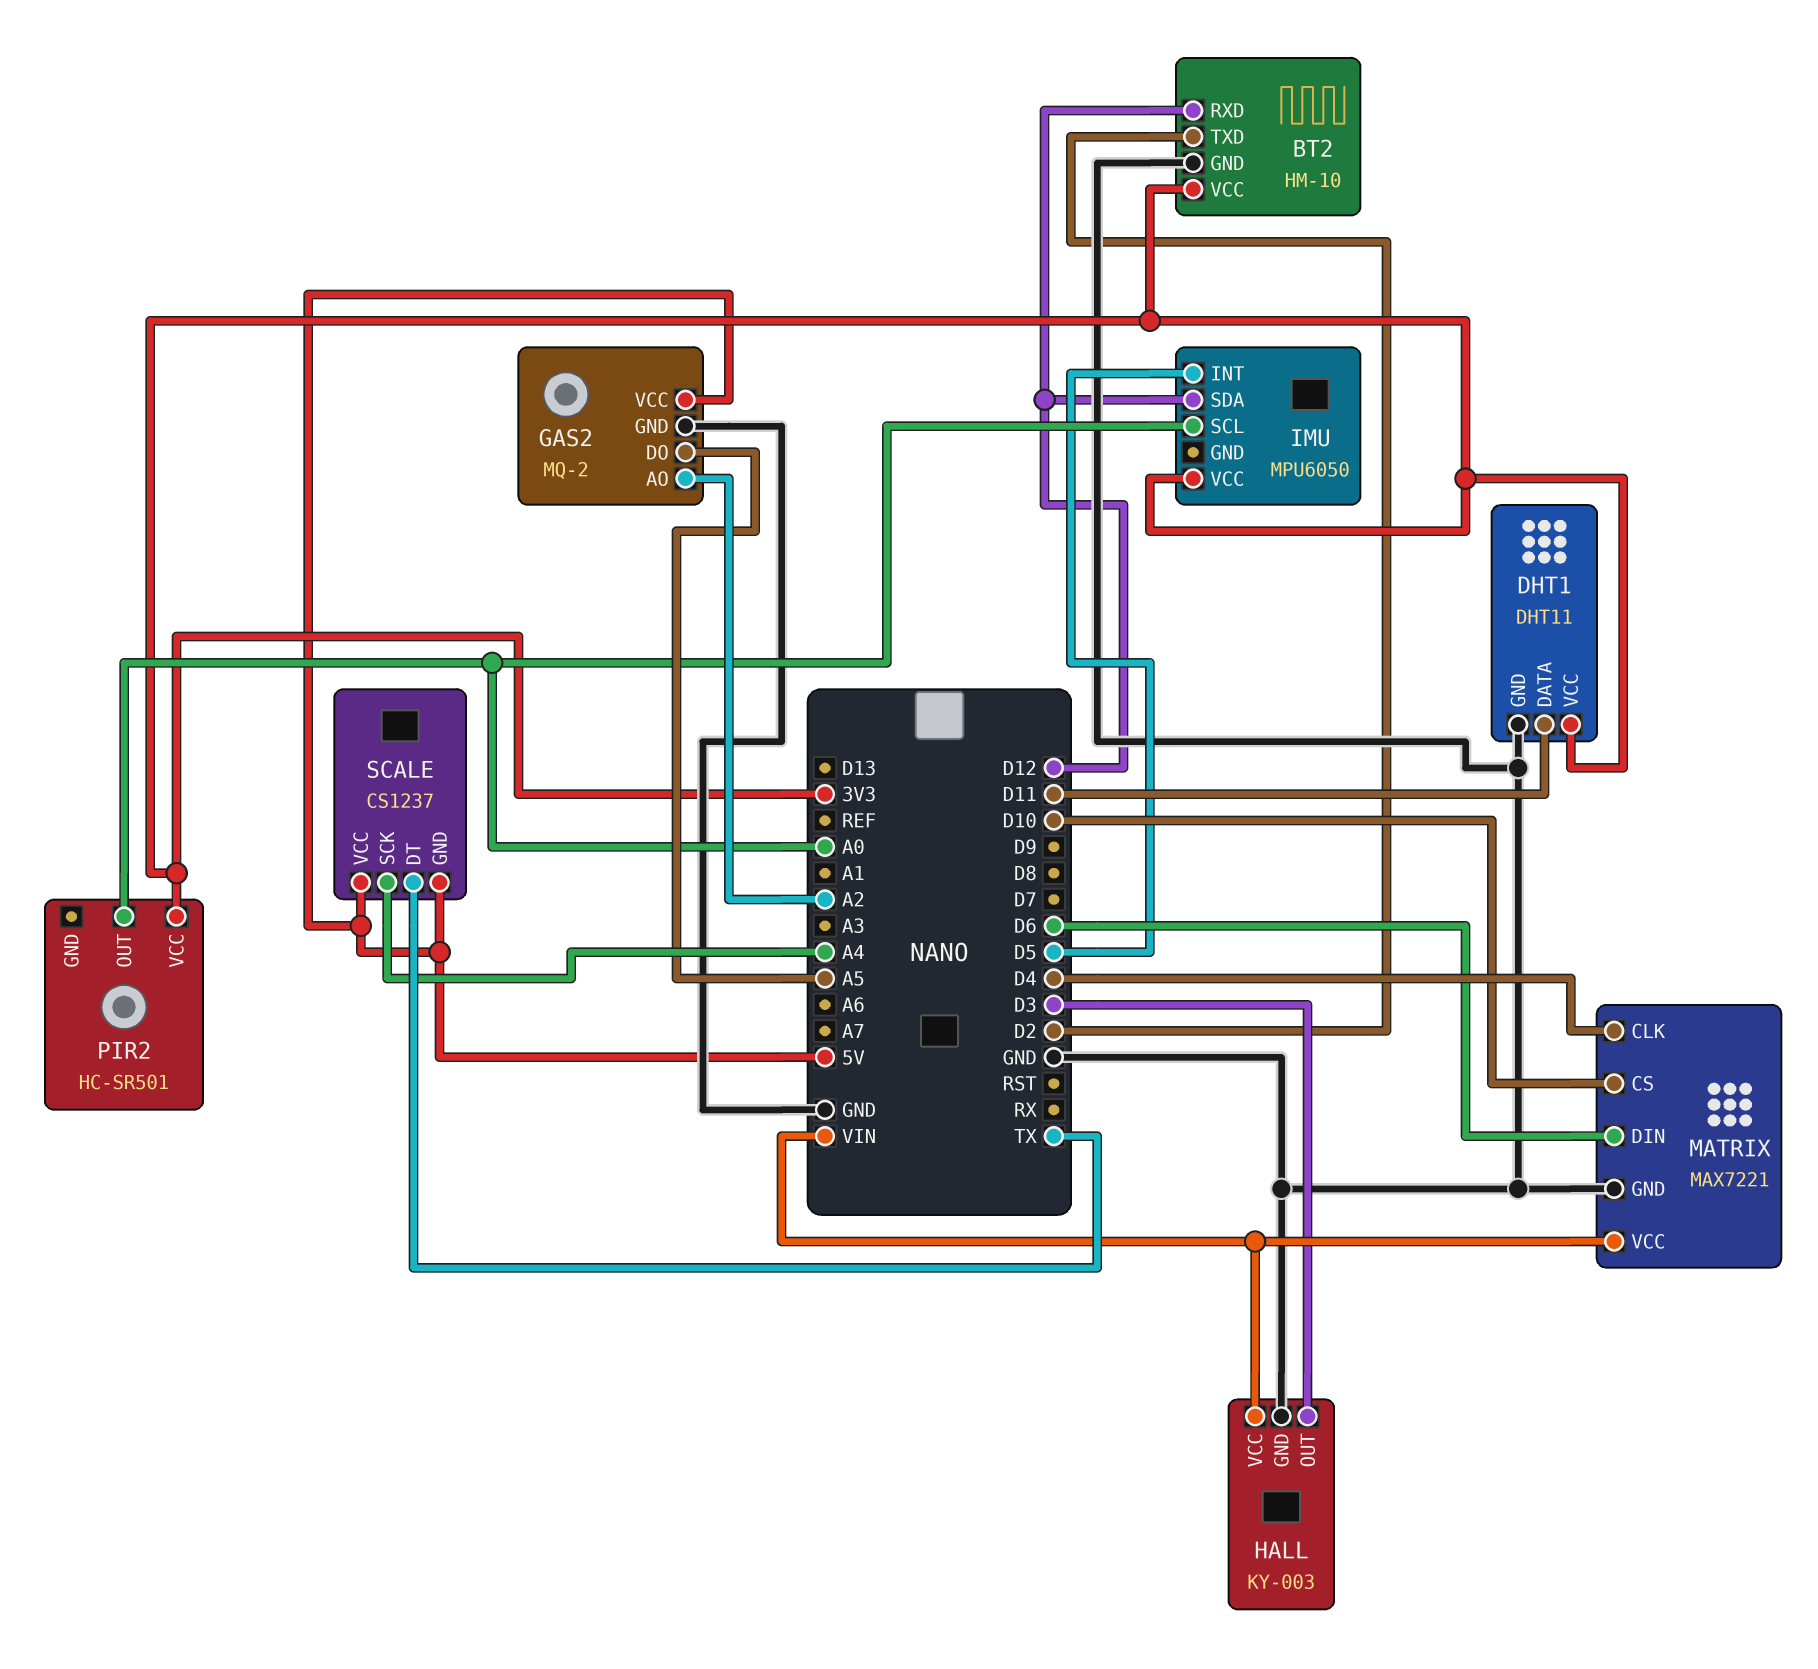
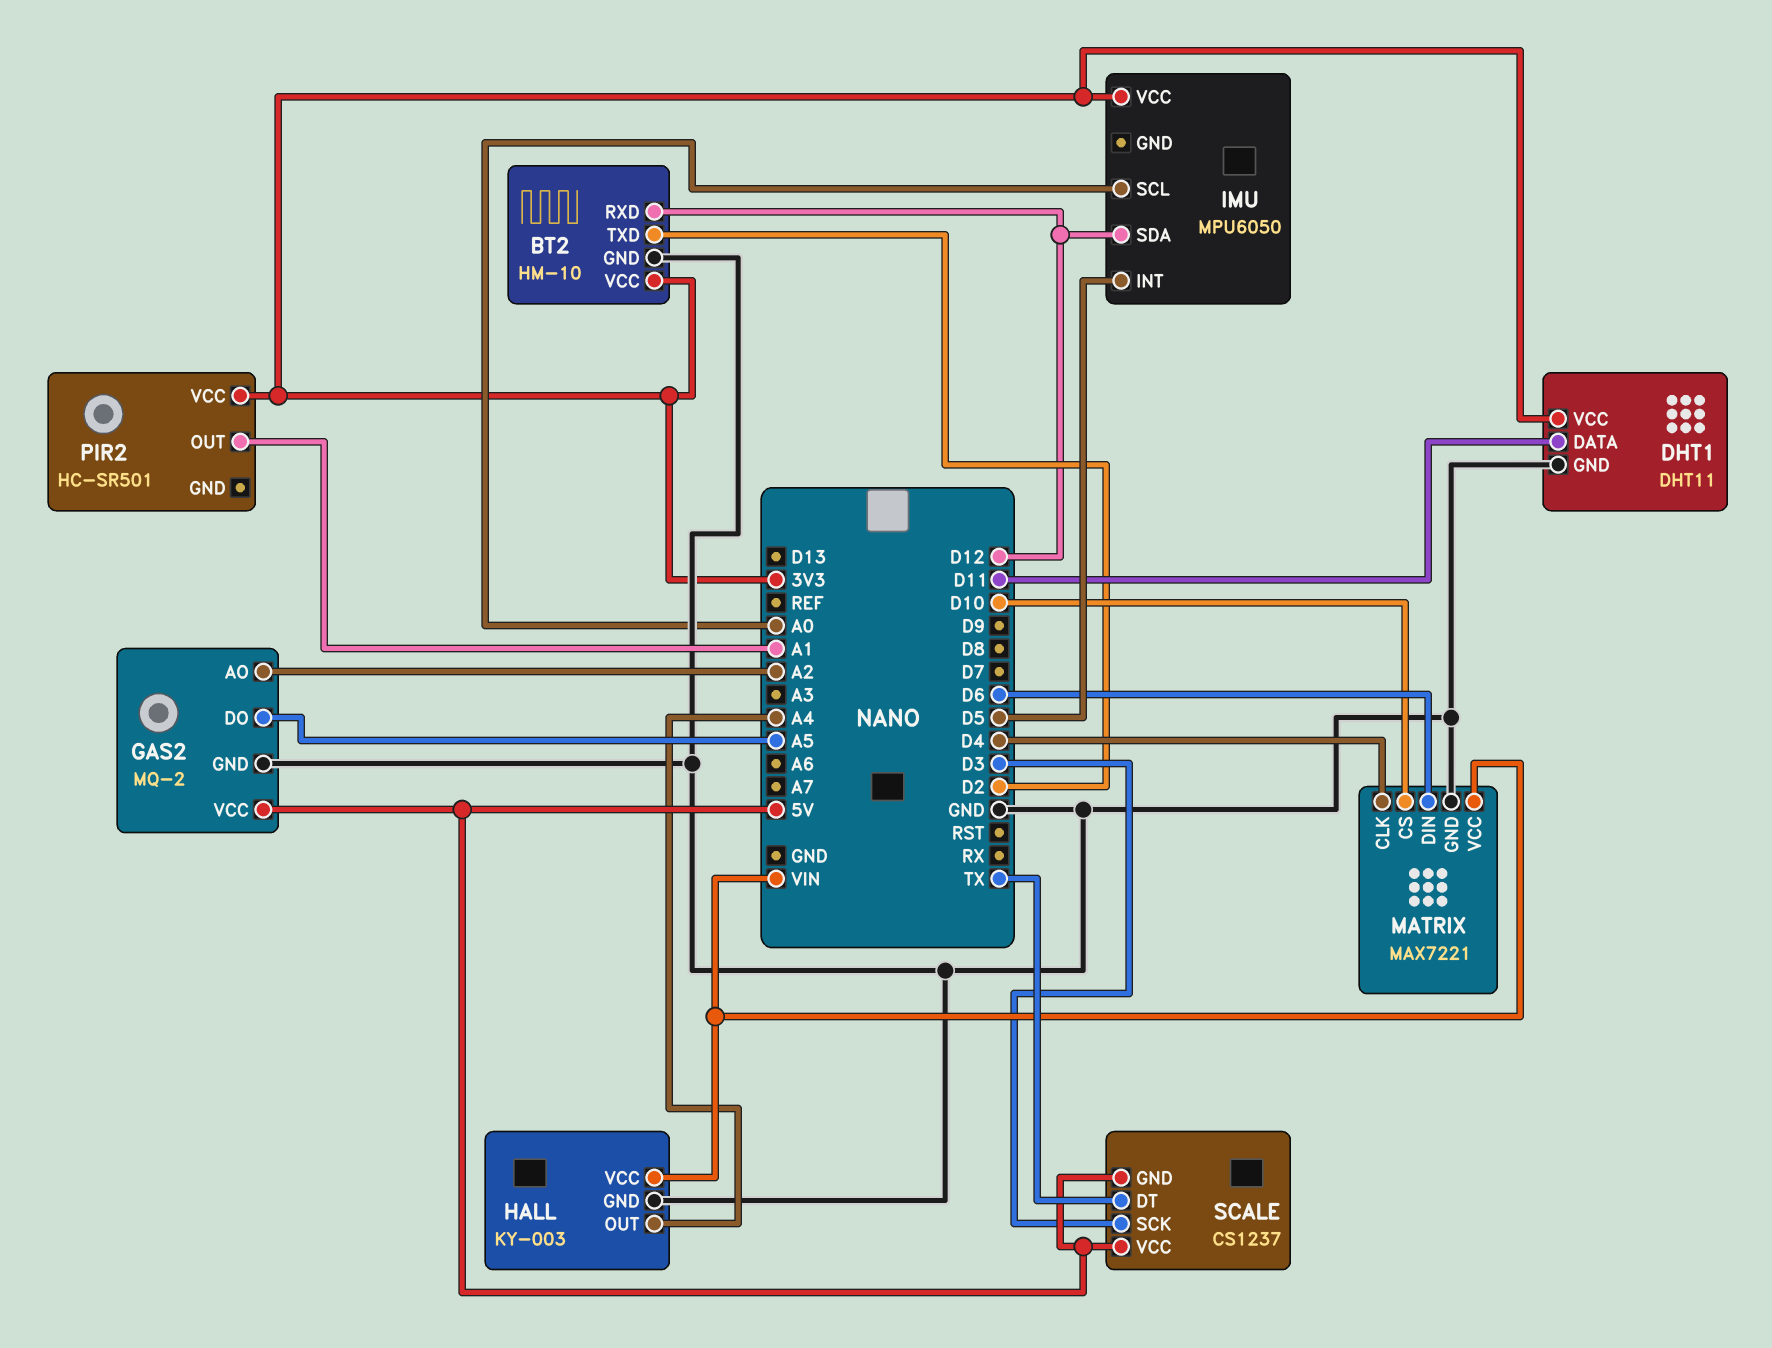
HALL pin OUT: D3 -> A4
PIR2 pin OUT: A0 -> A1
SCALE pin SCK: A4 -> D3

